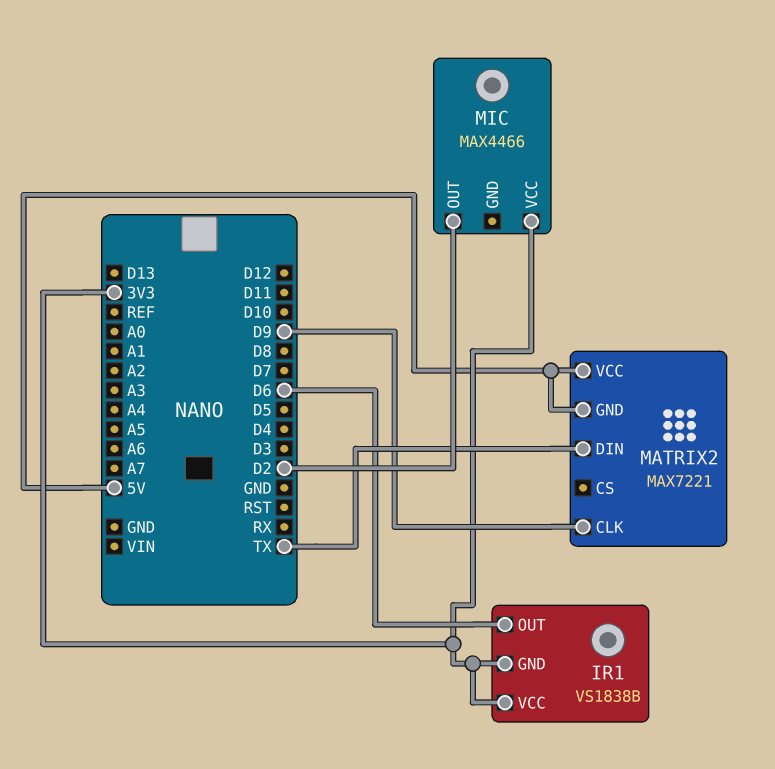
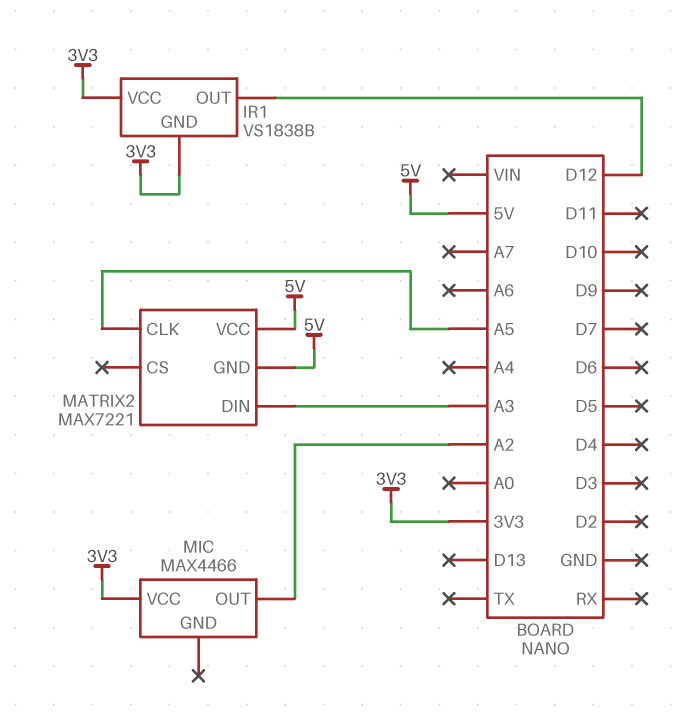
IR1 pin OUT: D6 -> D12
MATRIX2 pin CLK: D9 -> A5
MATRIX2 pin DIN: TX -> A3
MIC pin OUT: D2 -> A2

